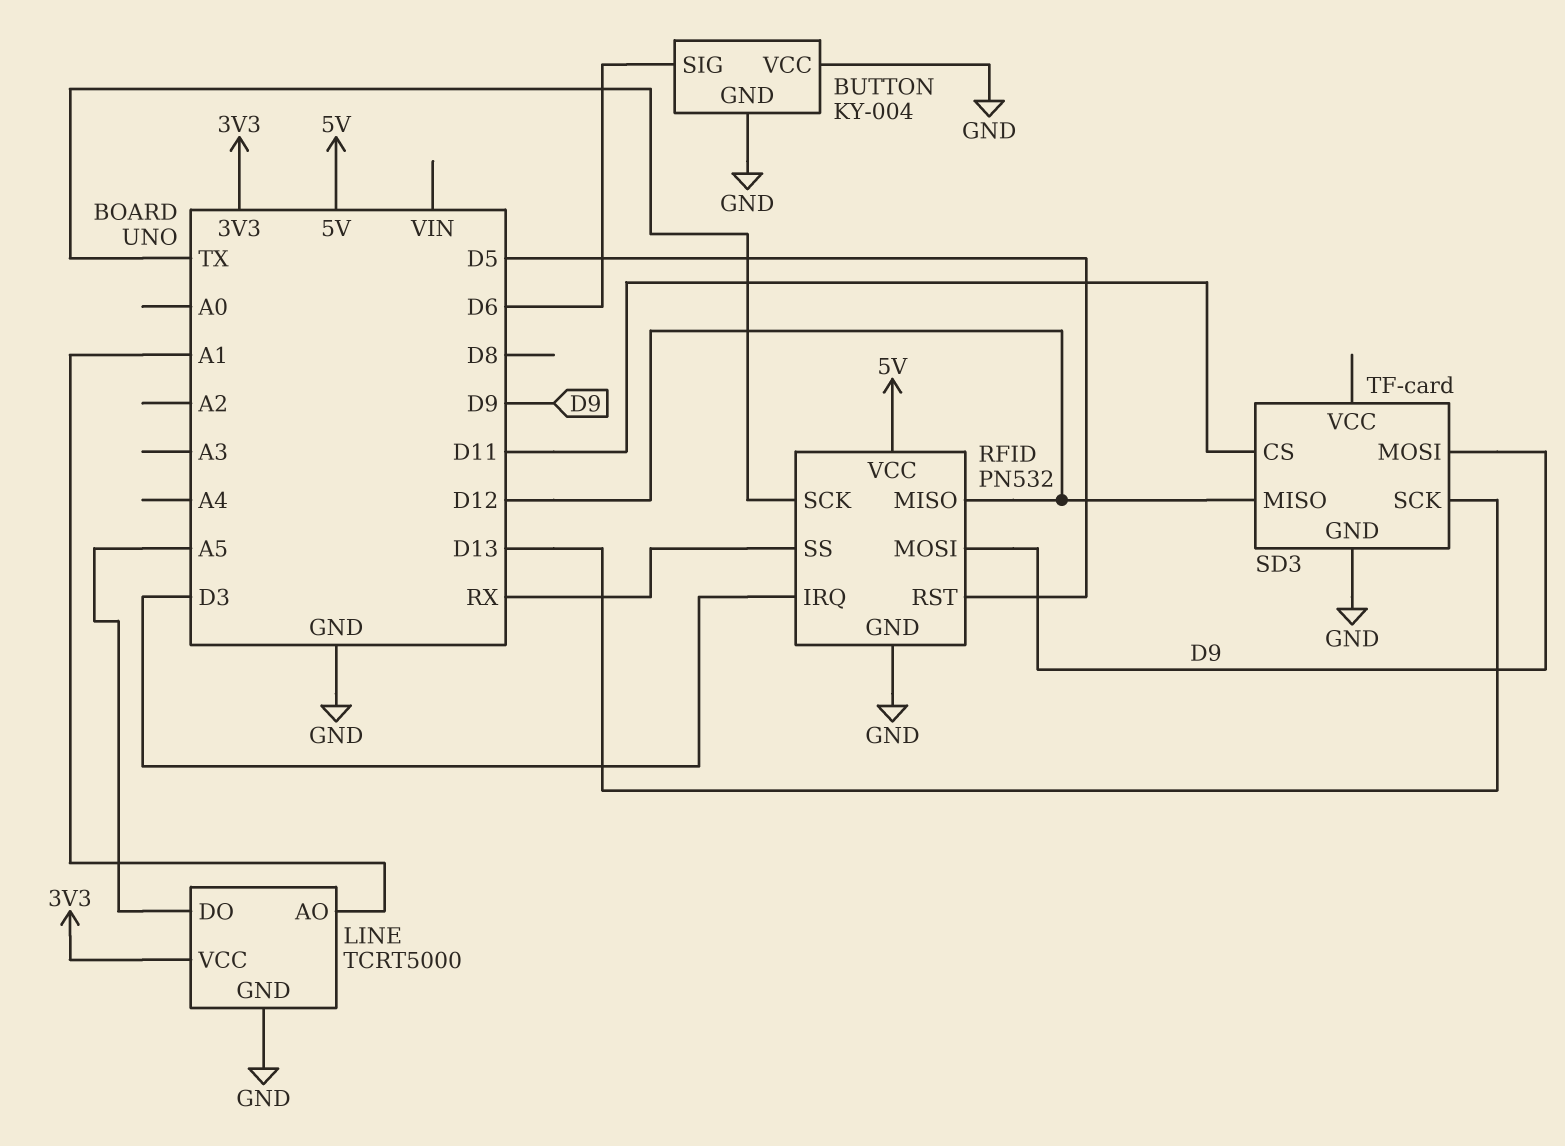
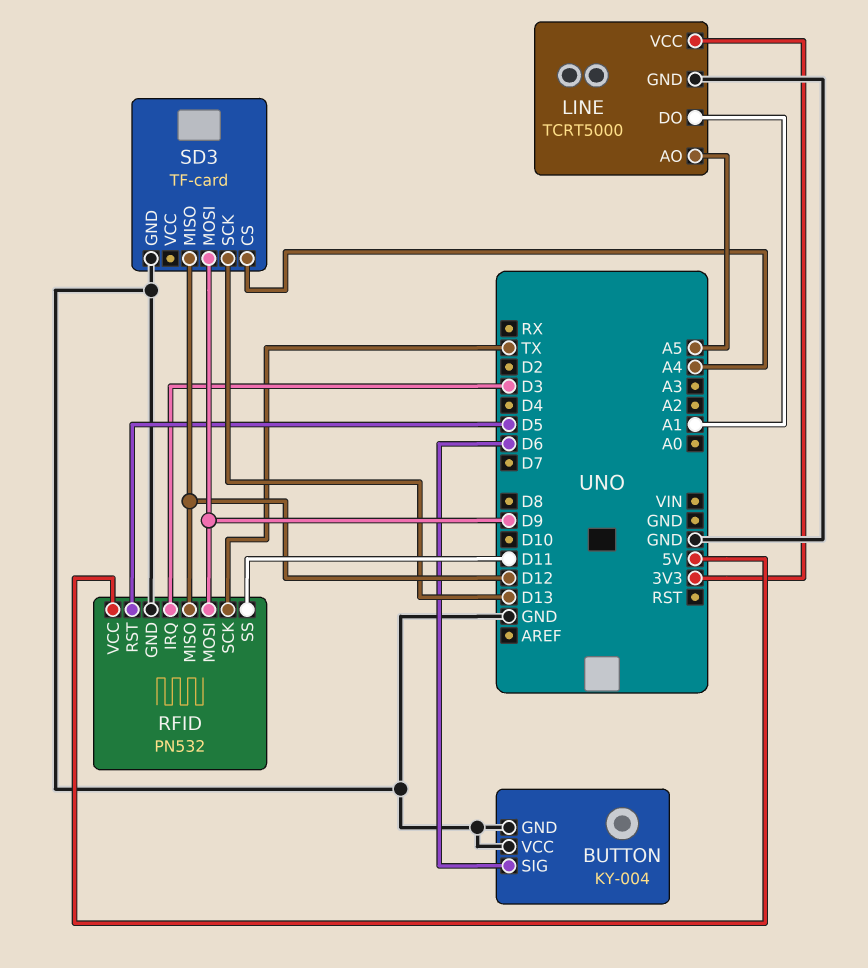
LINE pin AO: A1 -> A5
LINE pin DO: A5 -> A1
RFID pin SS: RX -> D11
SD3 pin CS: D11 -> A4

